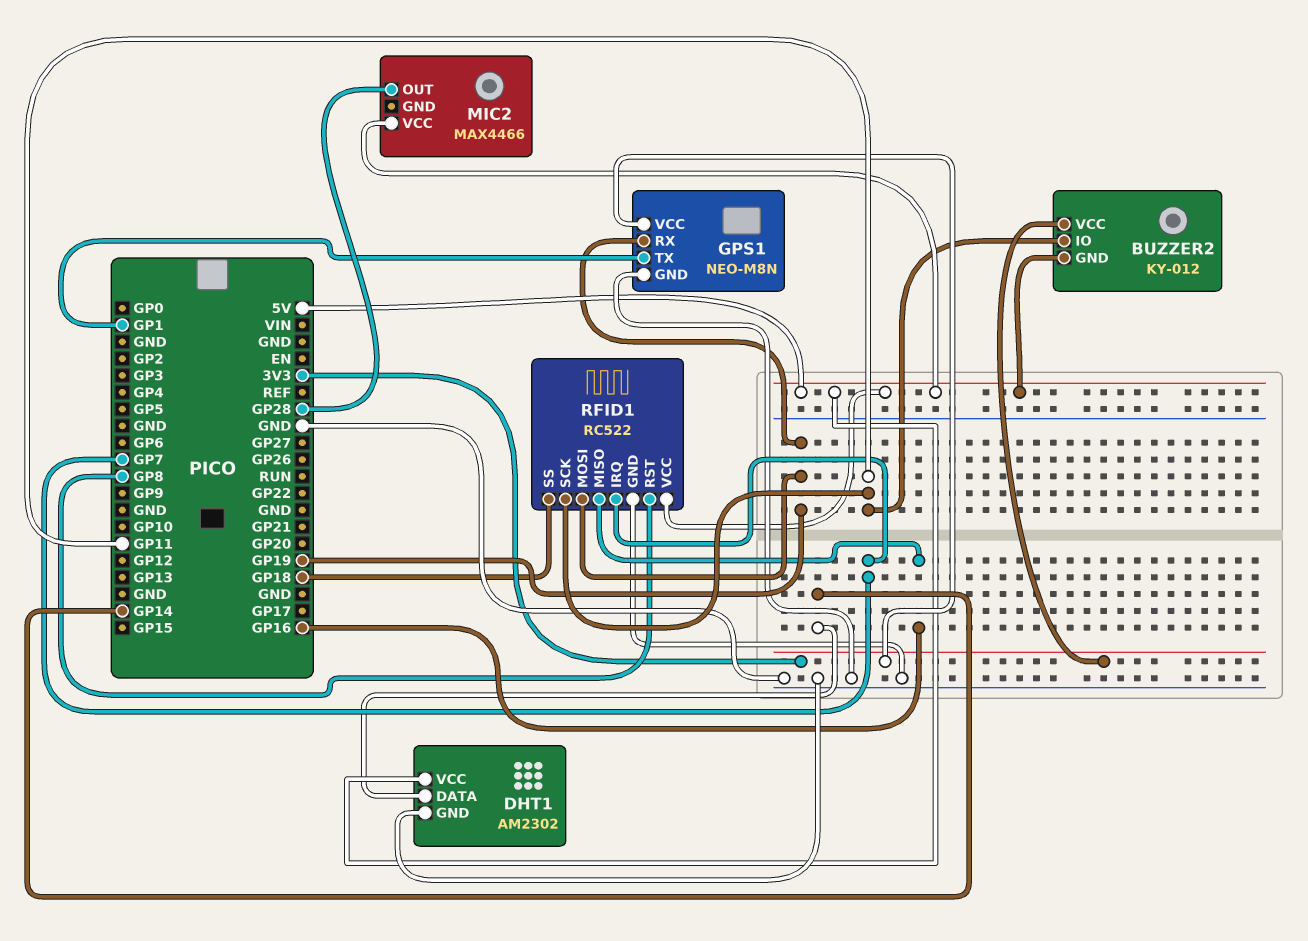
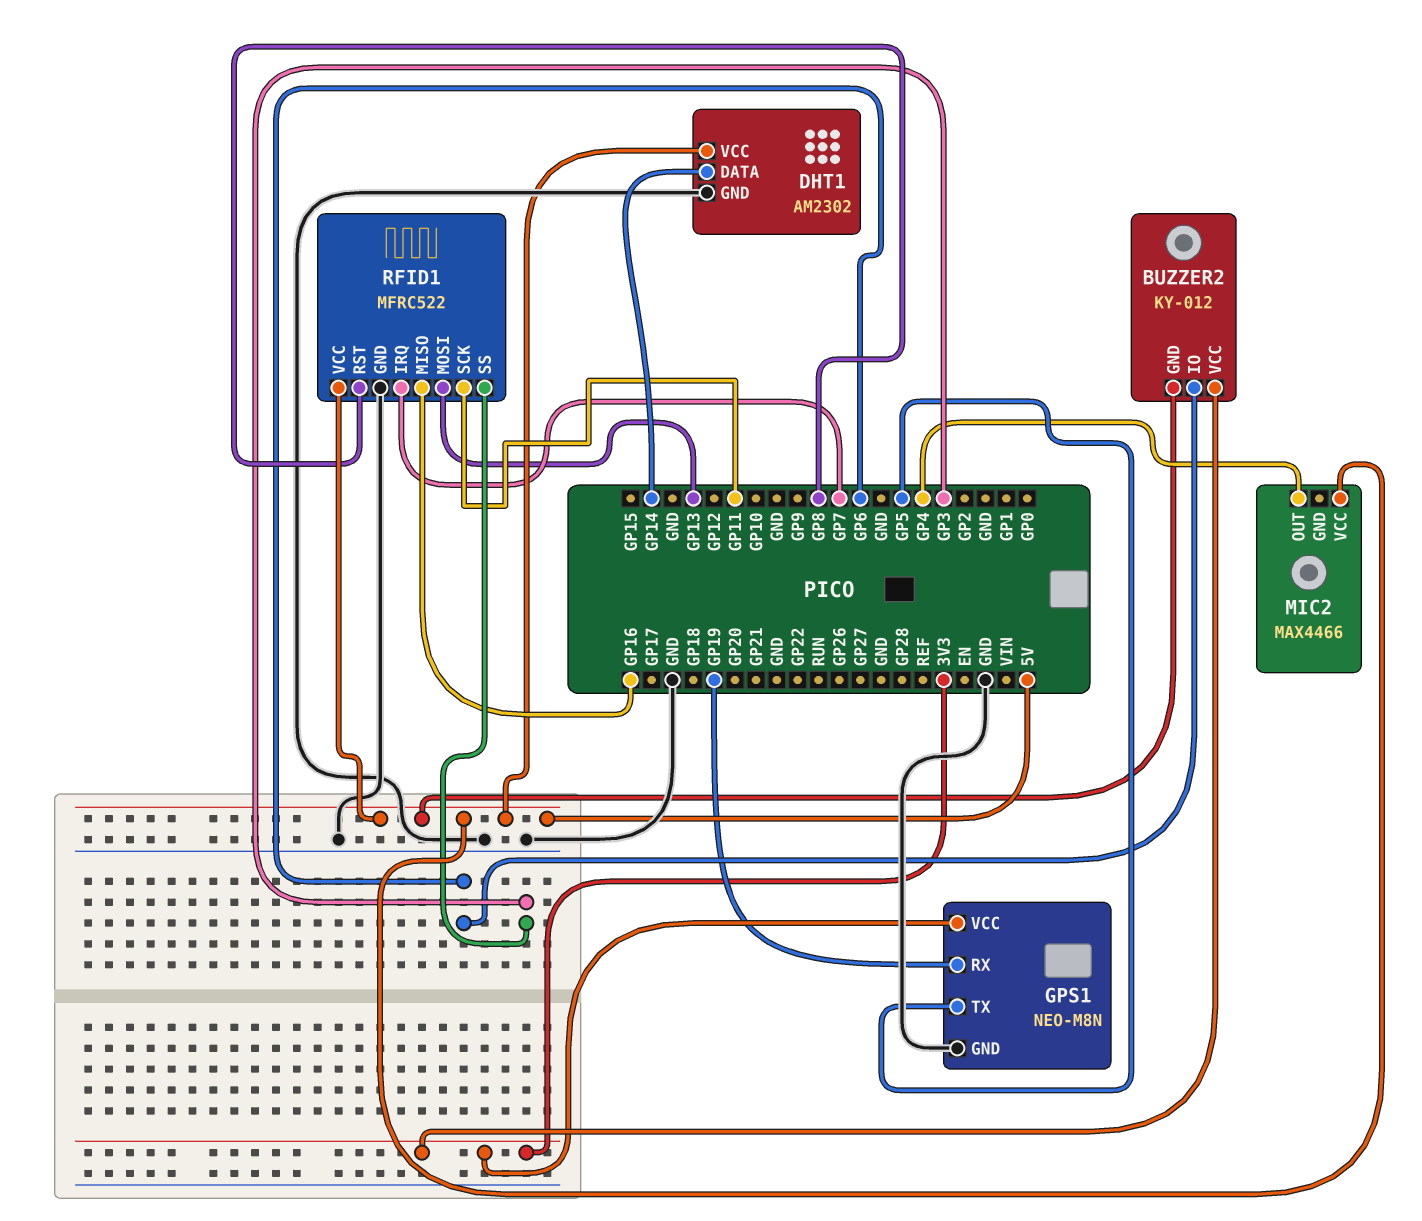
BUZZER2 pin IO: GP11 -> GP6
GPS1 pin TX: GP1 -> GP5
MIC2 pin OUT: GP28 -> GP4
RFID1: RC522 -> MFRC522
RFID1 pin MOSI: GP19 -> GP13
RFID1 pin SS: GP18 -> GP3

